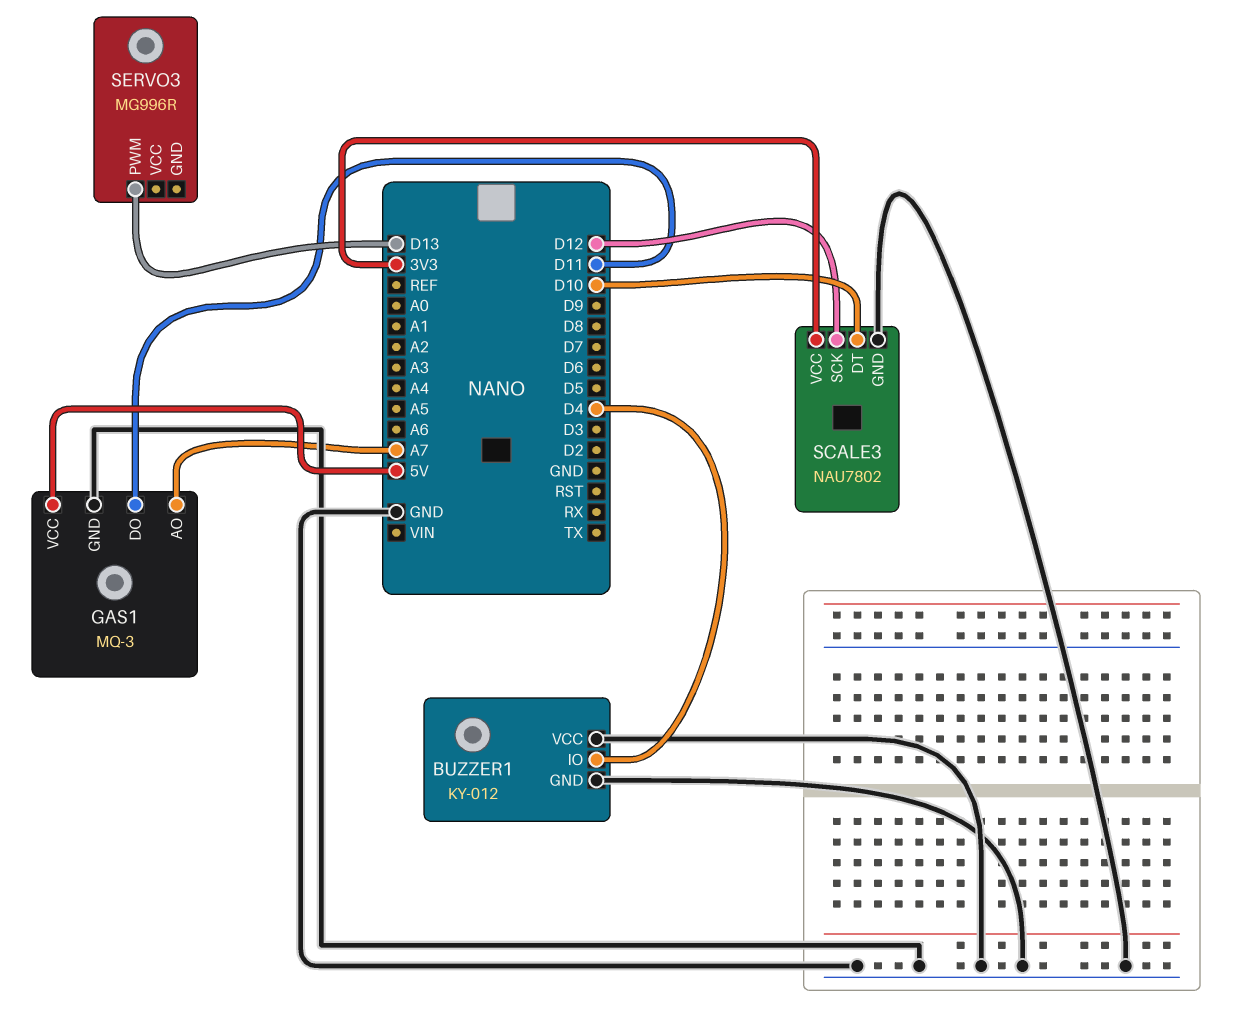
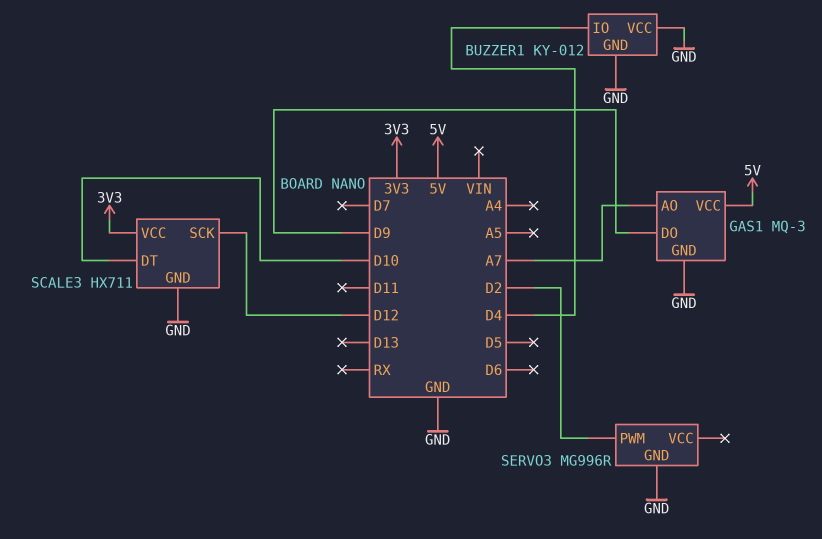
GAS1 pin DO: D11 -> D9
SCALE3: NAU7802 -> HX711
SERVO3 pin GND: none -> GND
SERVO3 pin PWM: D13 -> D2

